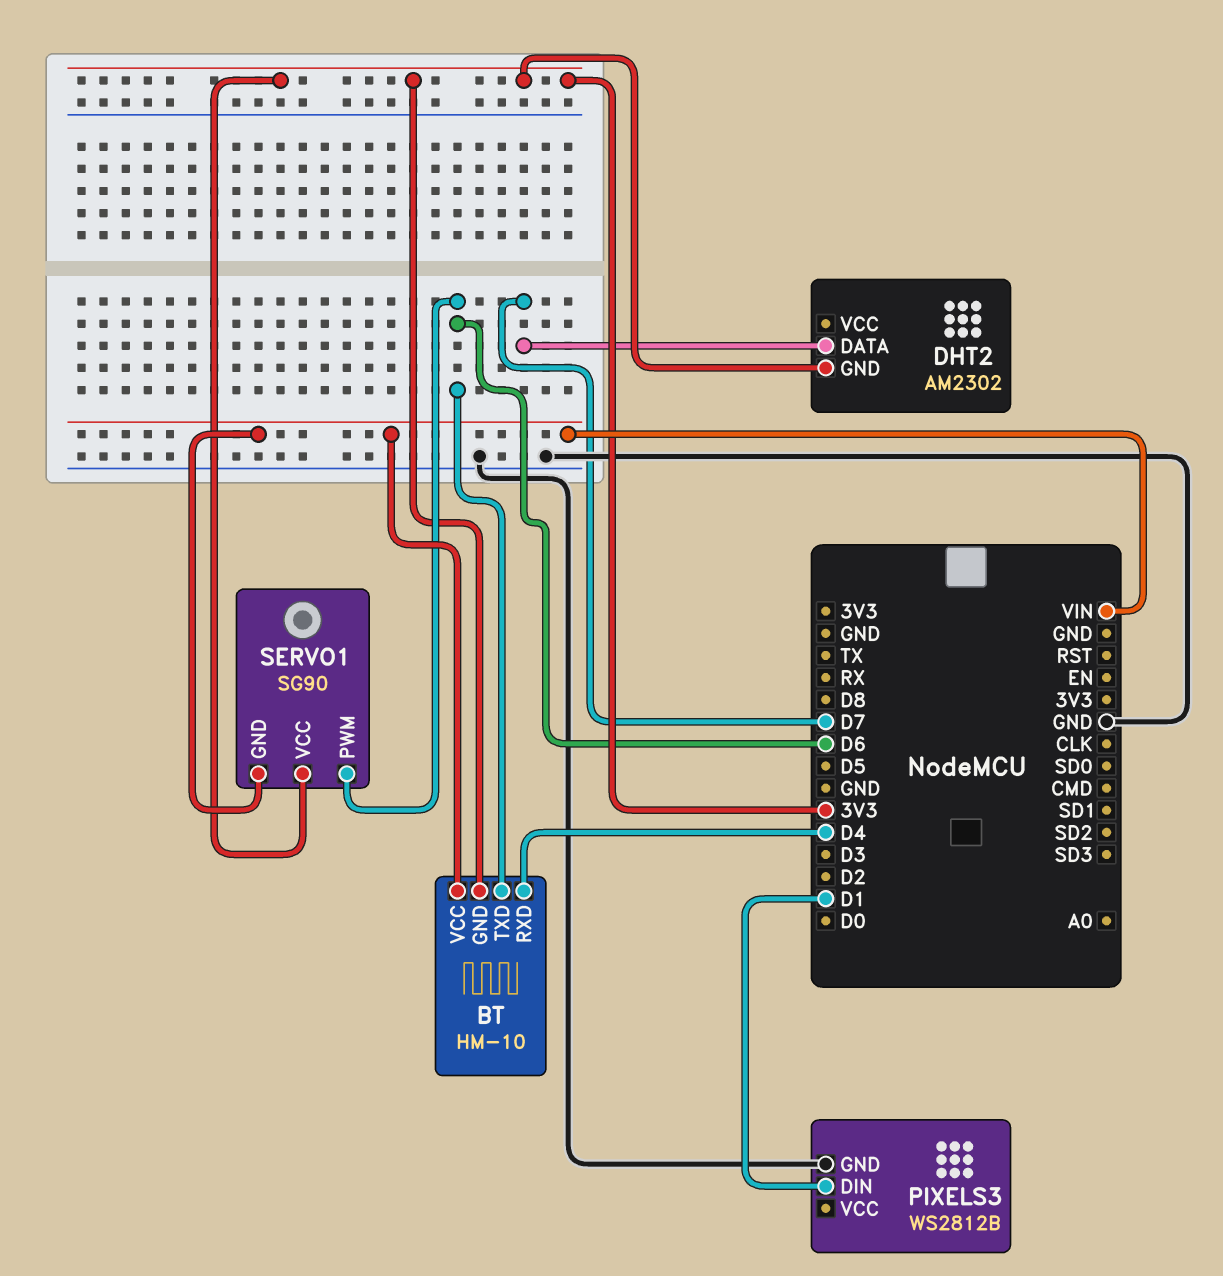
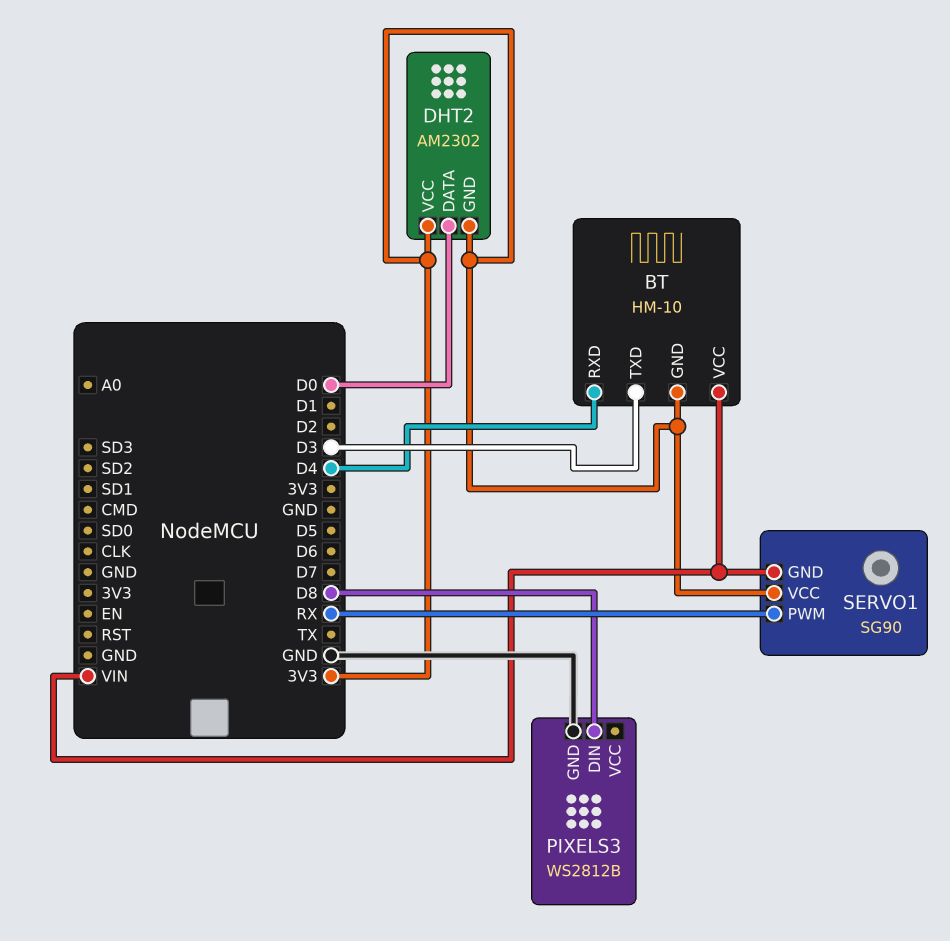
BT pin TXD: D6 -> D3
DHT2 pin DATA: D7 -> D0
DHT2 pin VCC: none -> 3V3
PIXELS3 pin DIN: D1 -> D8
SERVO1 pin PWM: D6 -> RX

